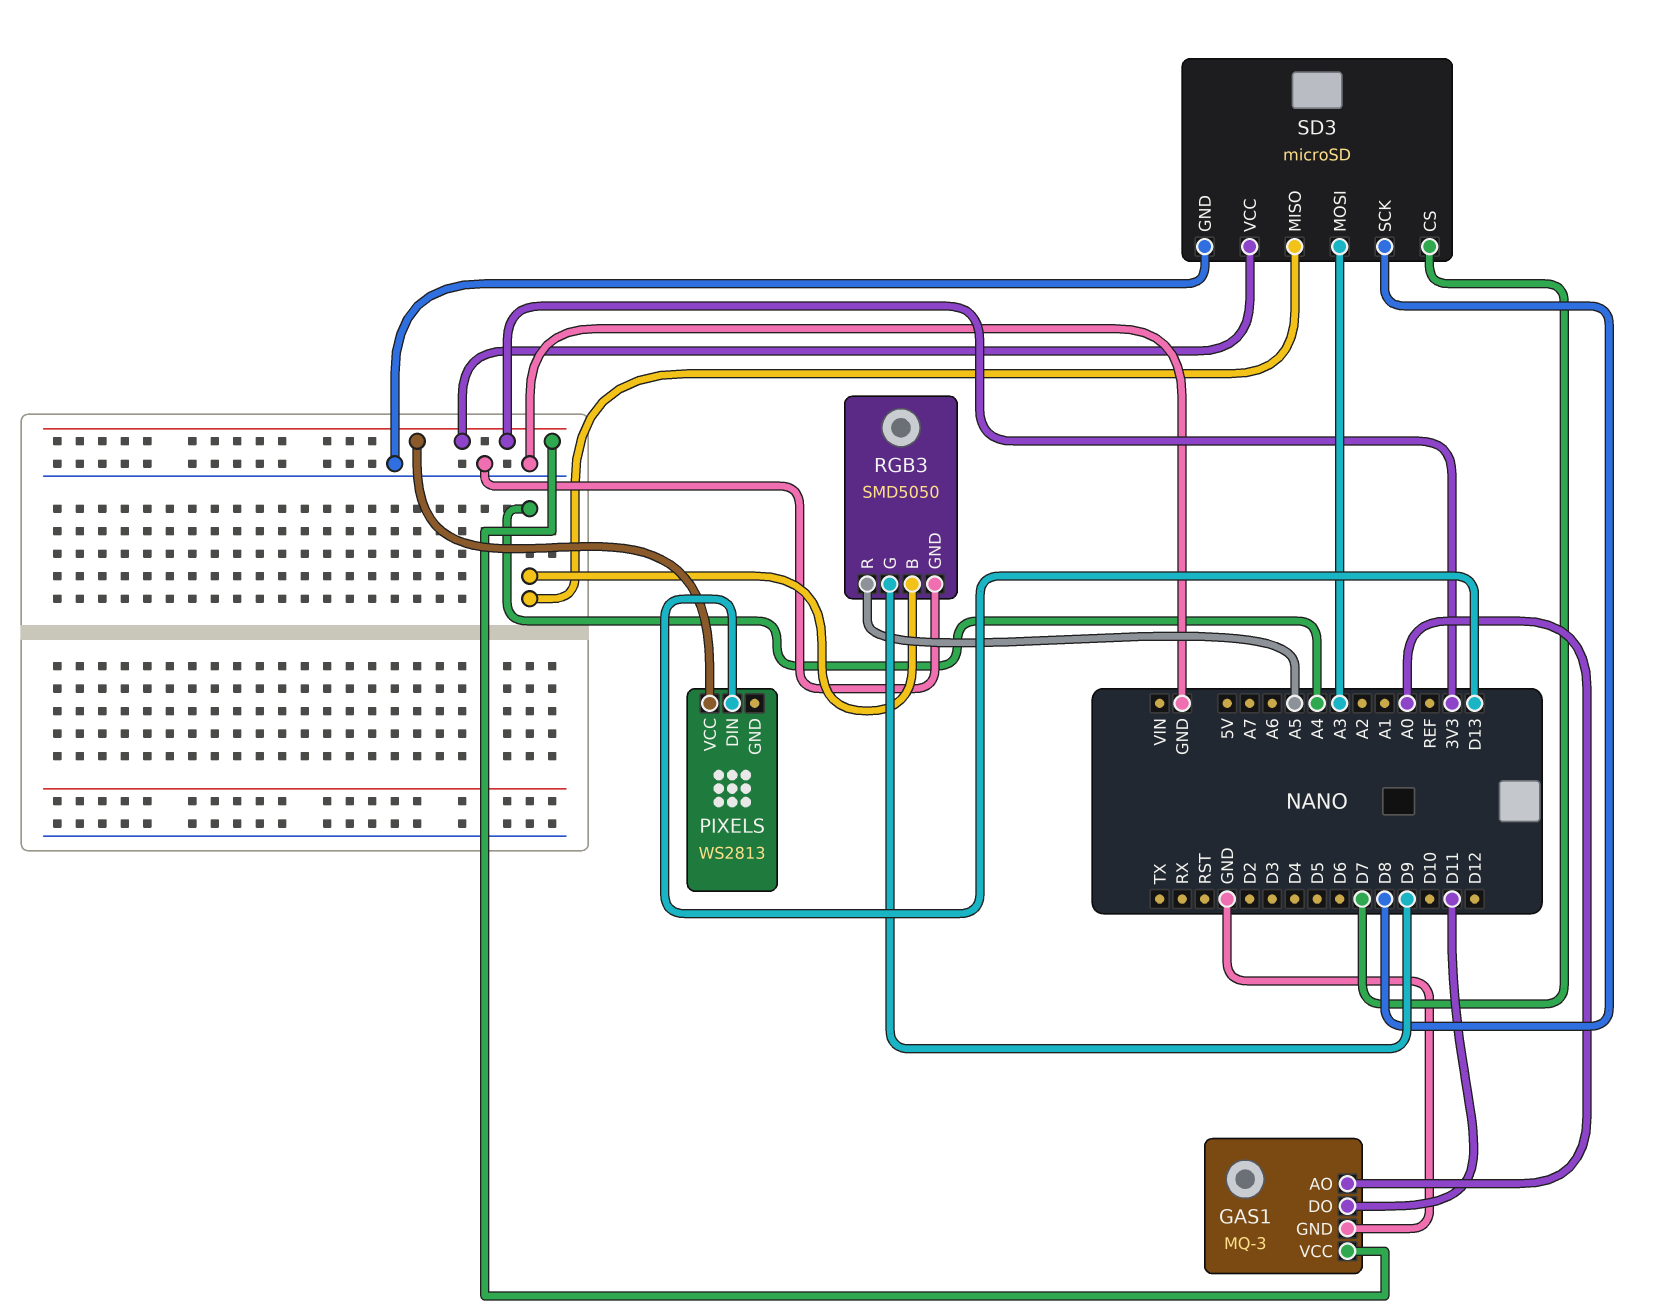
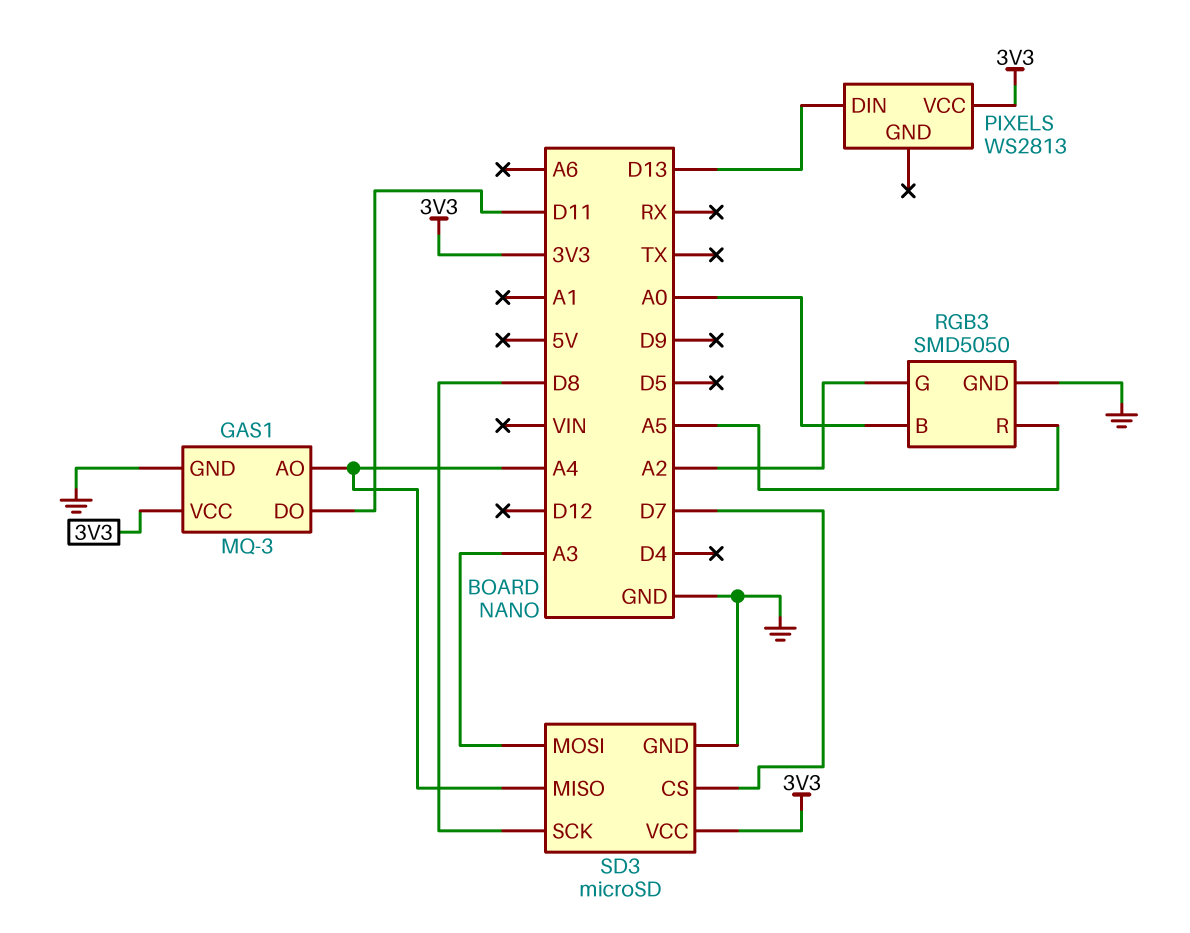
GAS1 pin AO: A0 -> A4
RGB3 pin B: A4 -> A0
RGB3 pin G: D9 -> A2

